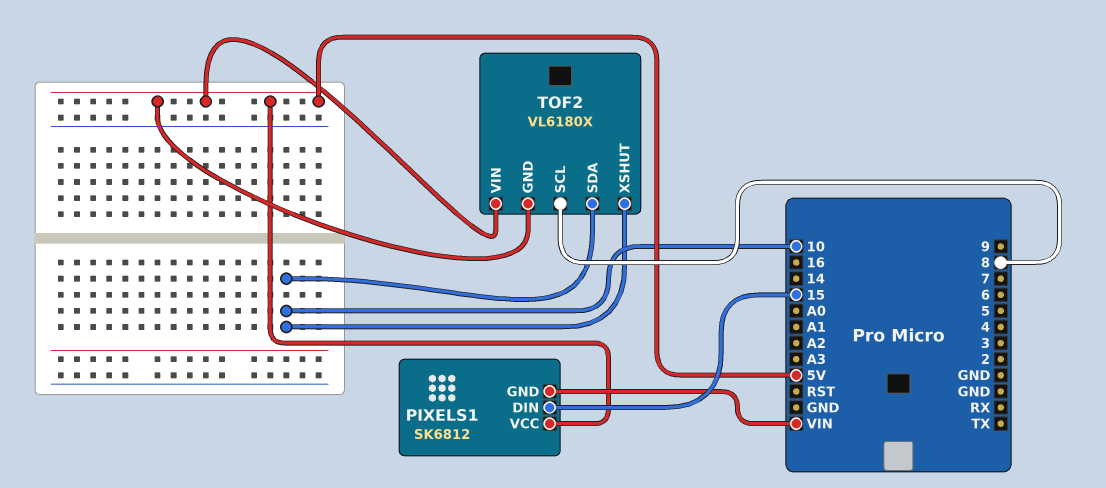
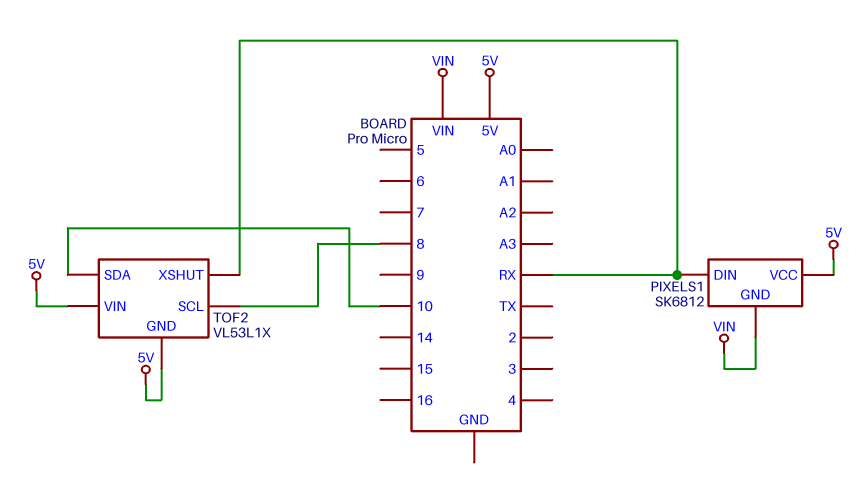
PIXELS1 pin DIN: 15 -> RX
TOF2: VL6180X -> VL53L1X
TOF2 pin XSHUT: 10 -> RX

